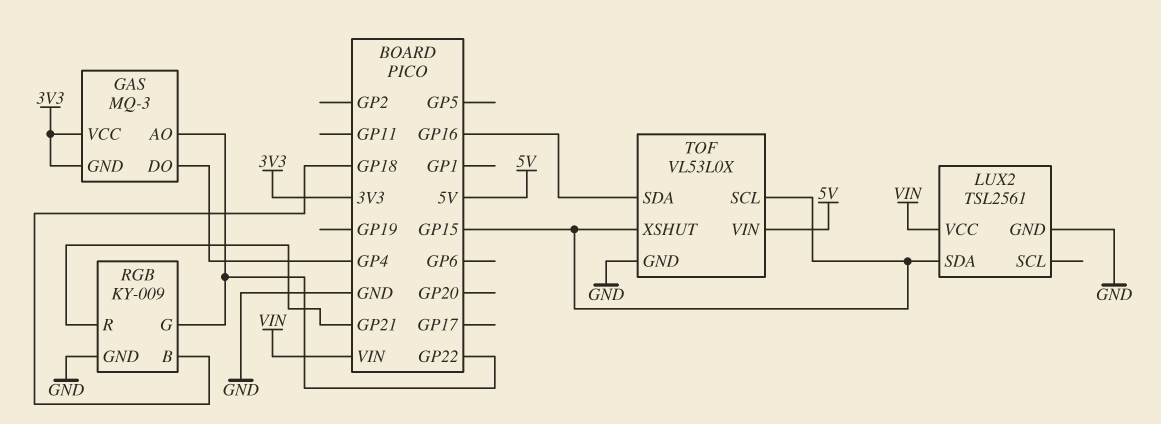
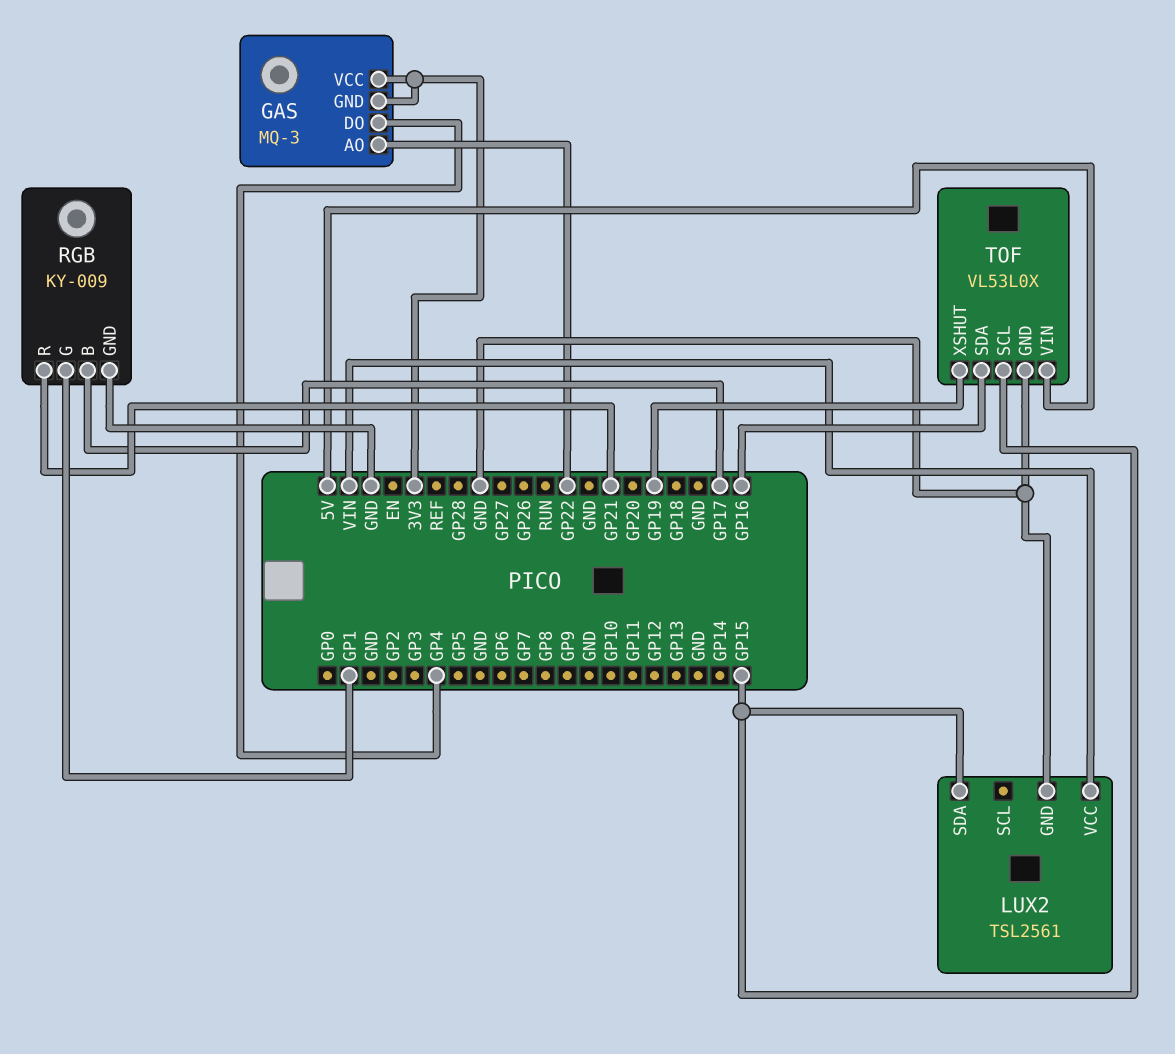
RGB pin B: GP18 -> GP17
RGB pin G: GP22 -> GP1
TOF pin XSHUT: GP15 -> GP19

